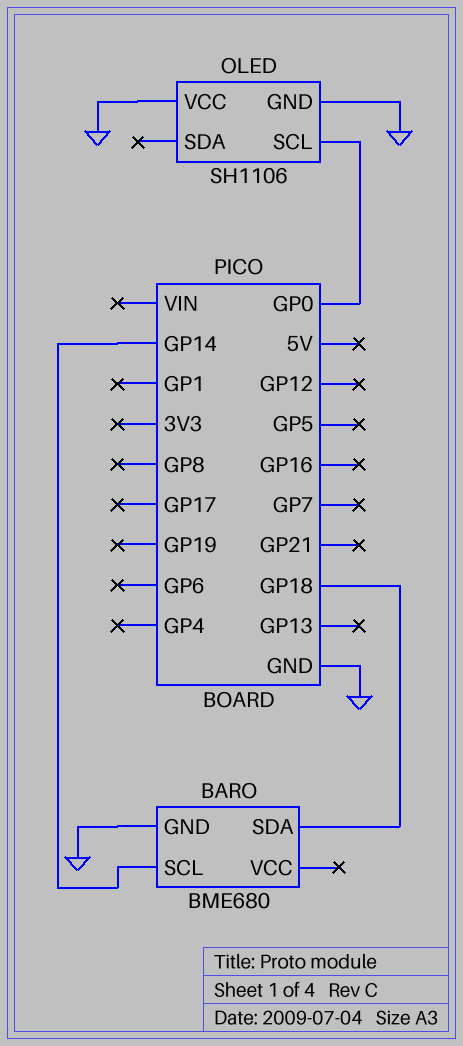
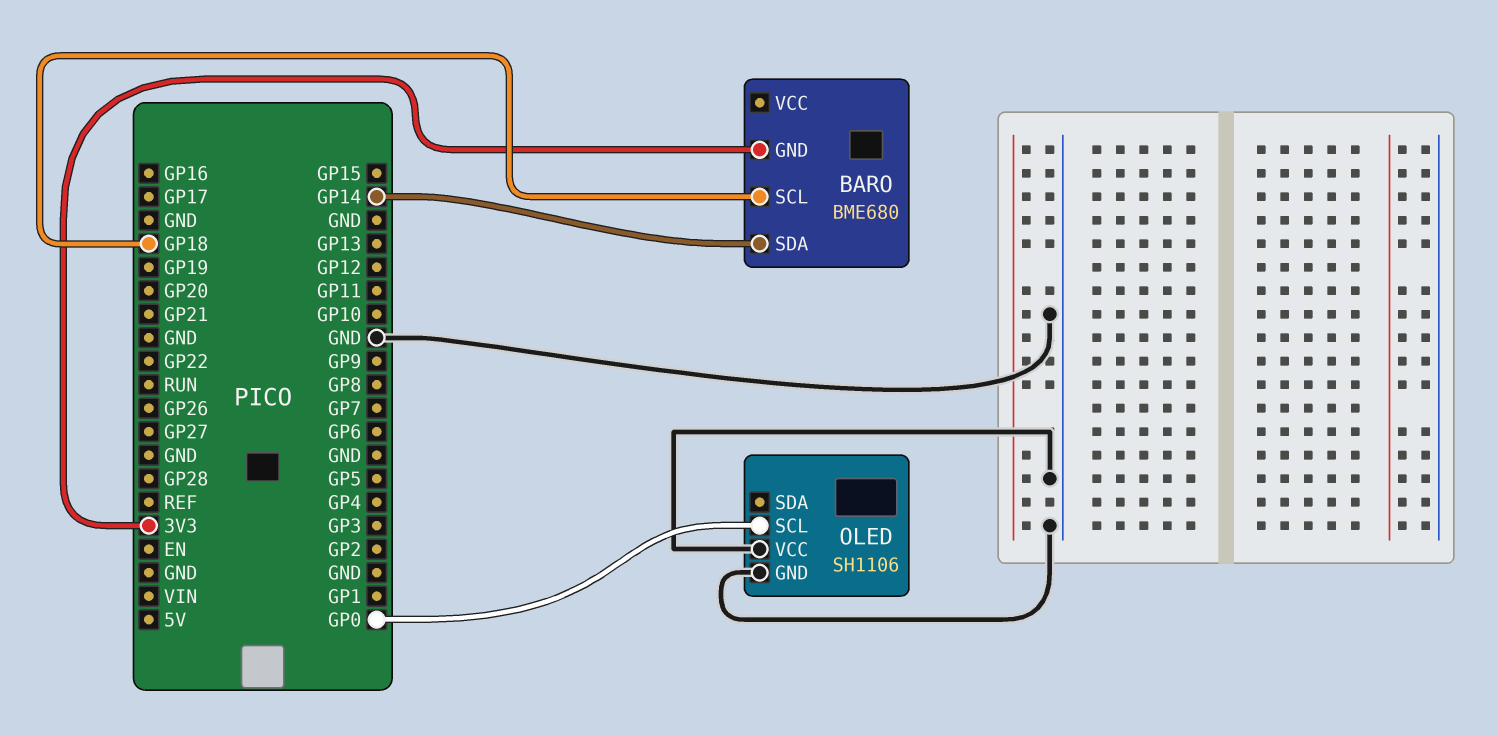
BARO pin GND: GND -> 3V3
BARO pin SCL: GP14 -> GP18
BARO pin SDA: GP18 -> GP14

